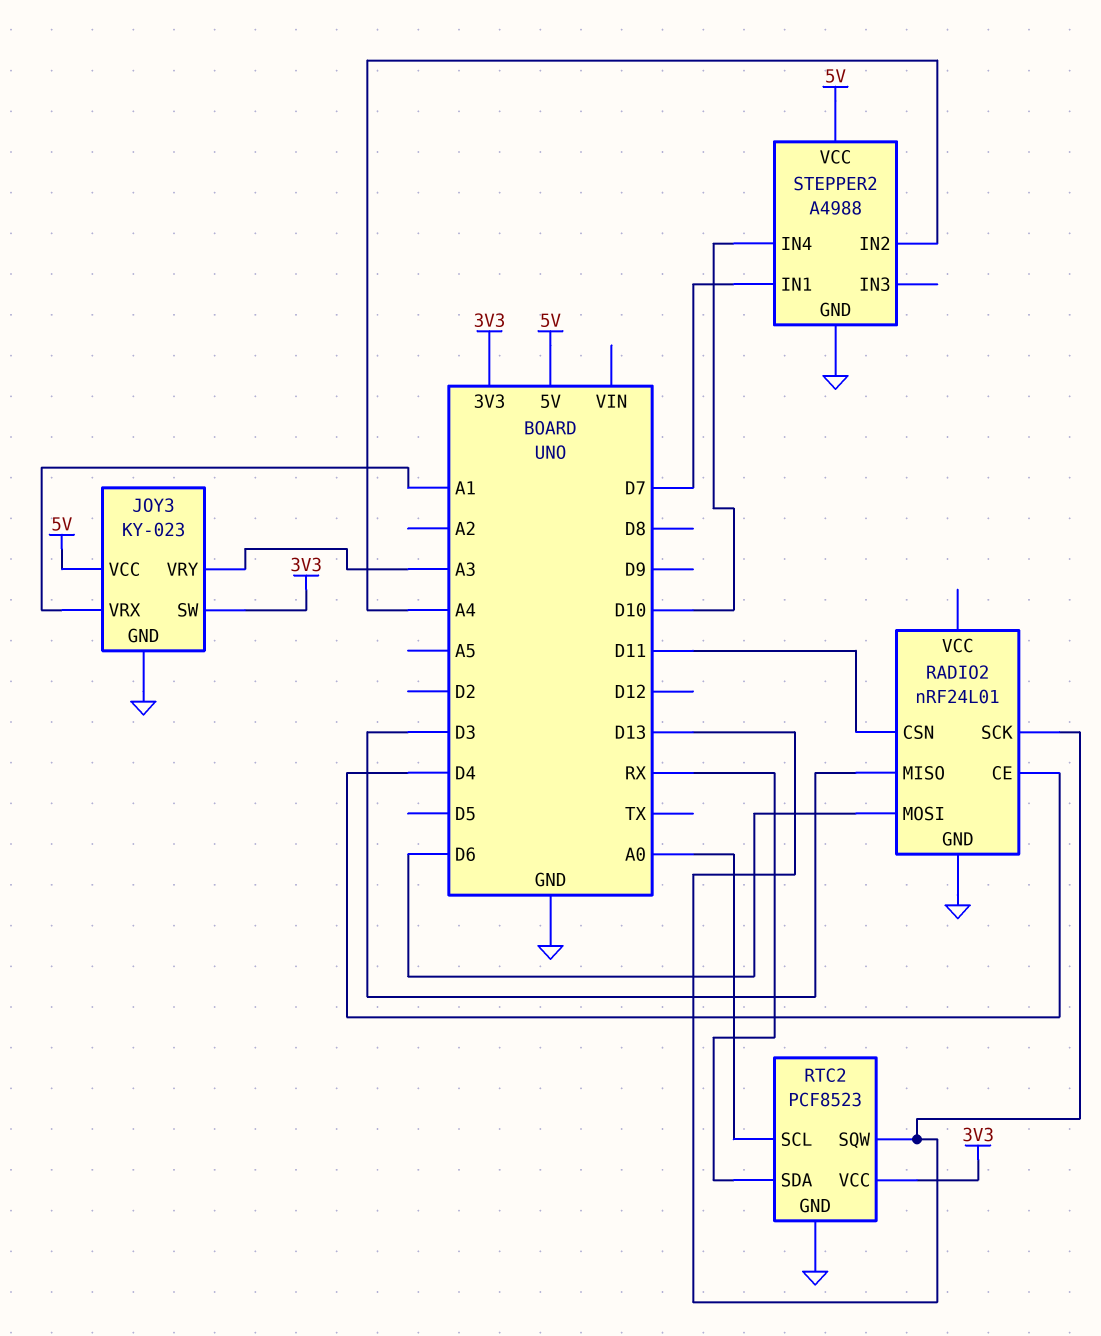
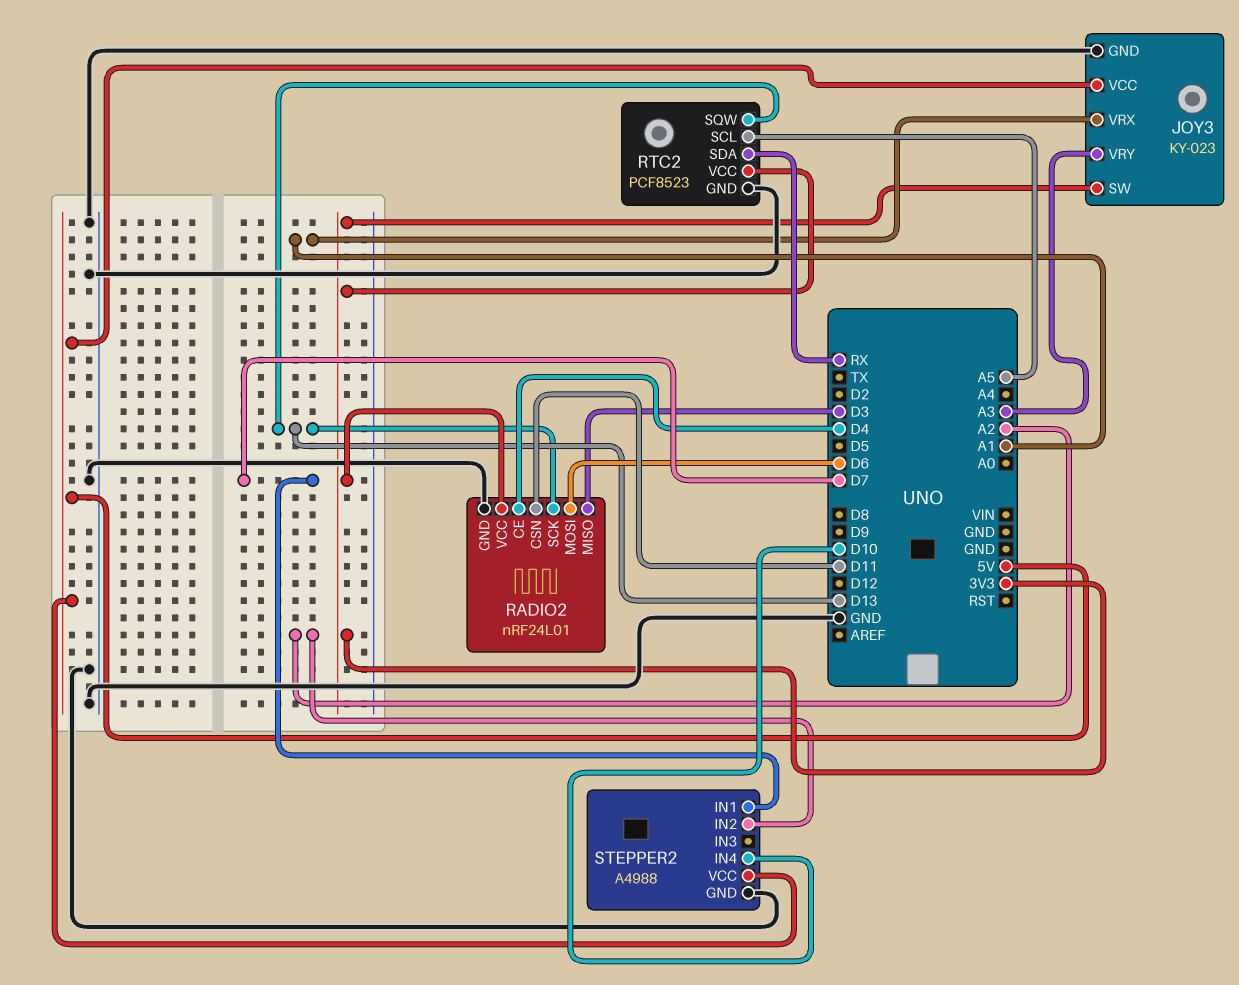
RADIO2 pin VCC: none -> 3V3
RTC2 pin SCL: A0 -> A5
STEPPER2 pin IN2: A4 -> A2

